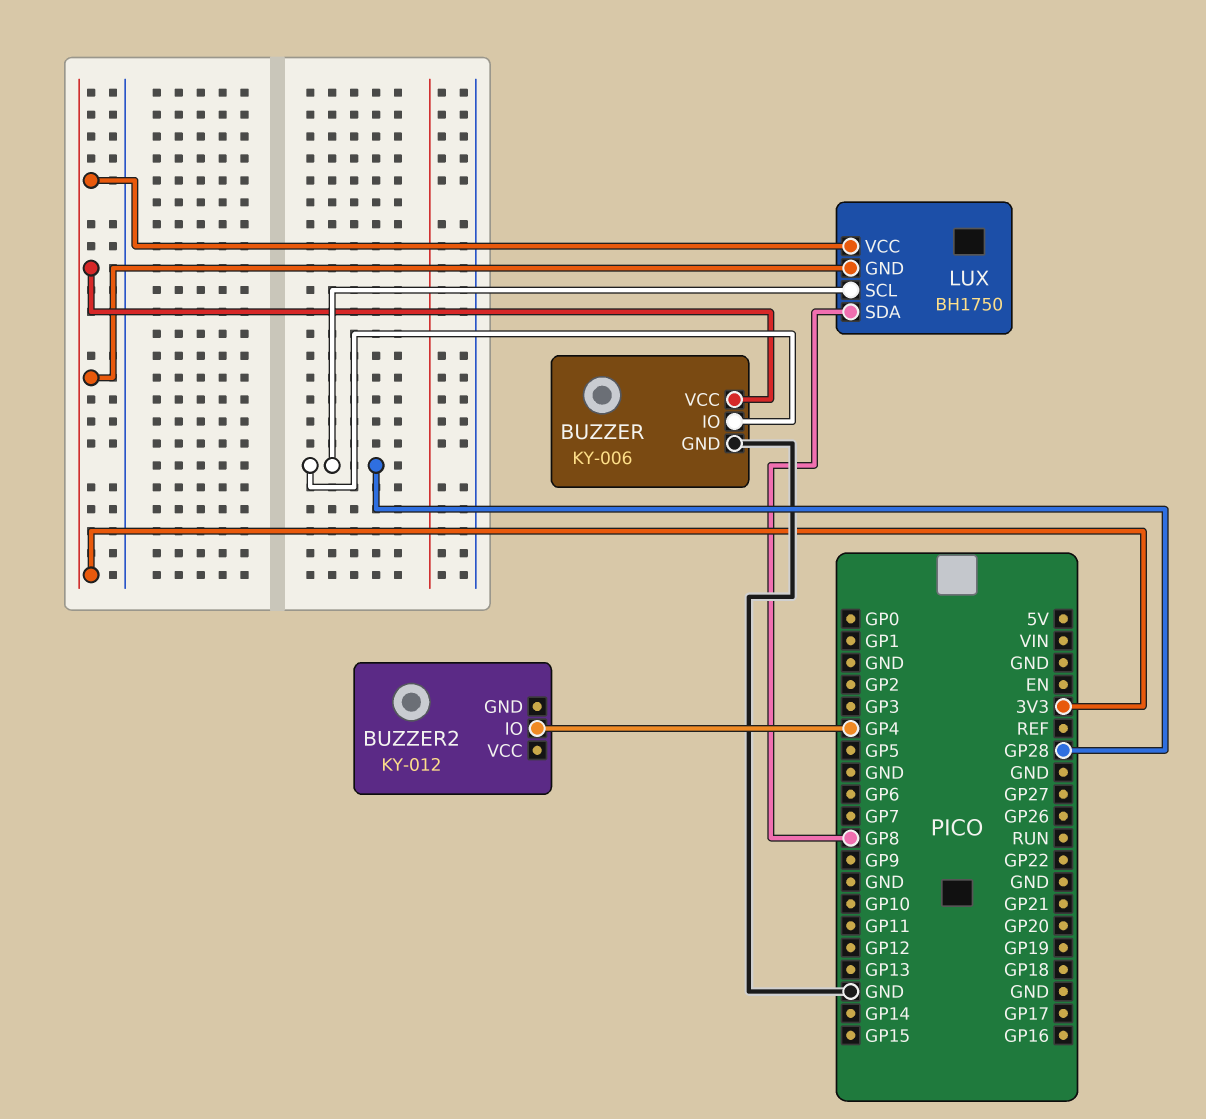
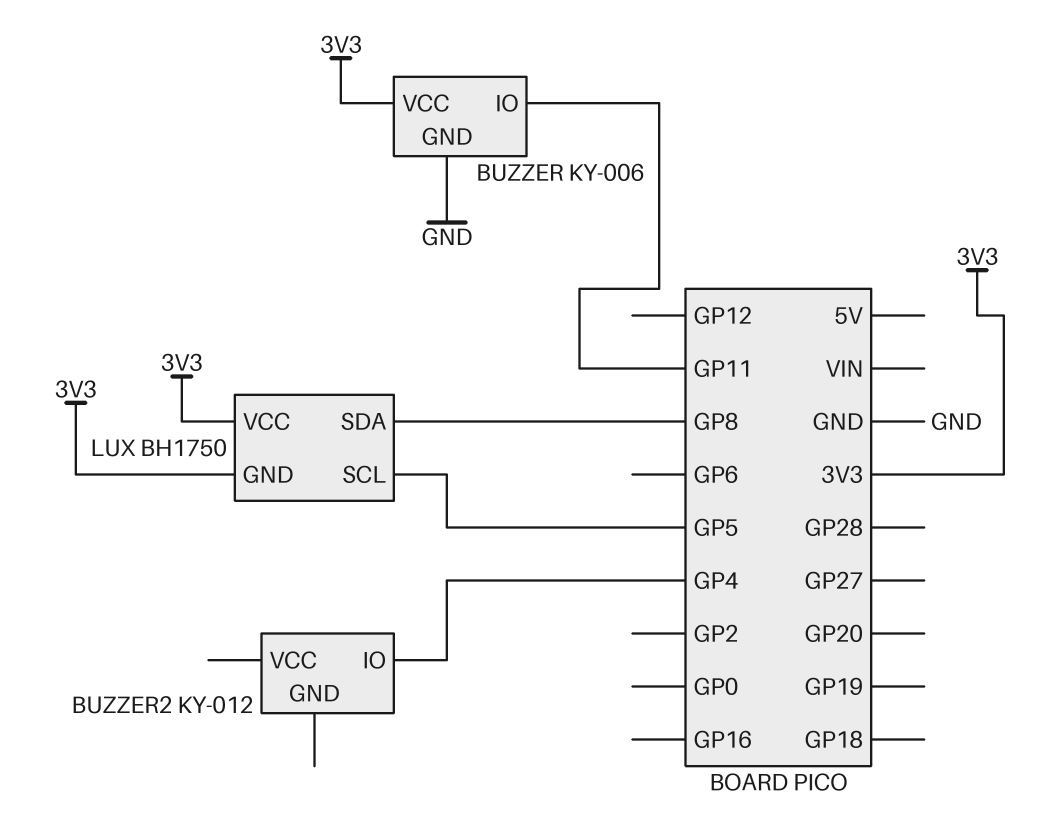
BUZZER pin IO: GP28 -> GP11
LUX pin SCL: GP28 -> GP5

